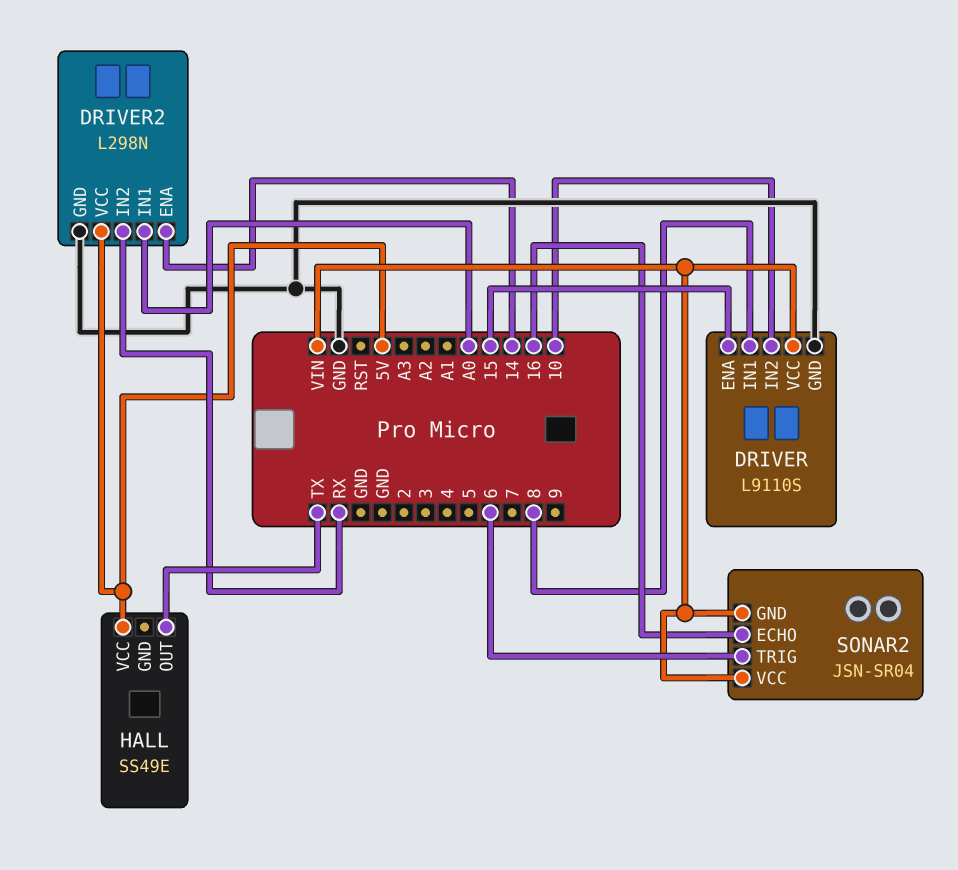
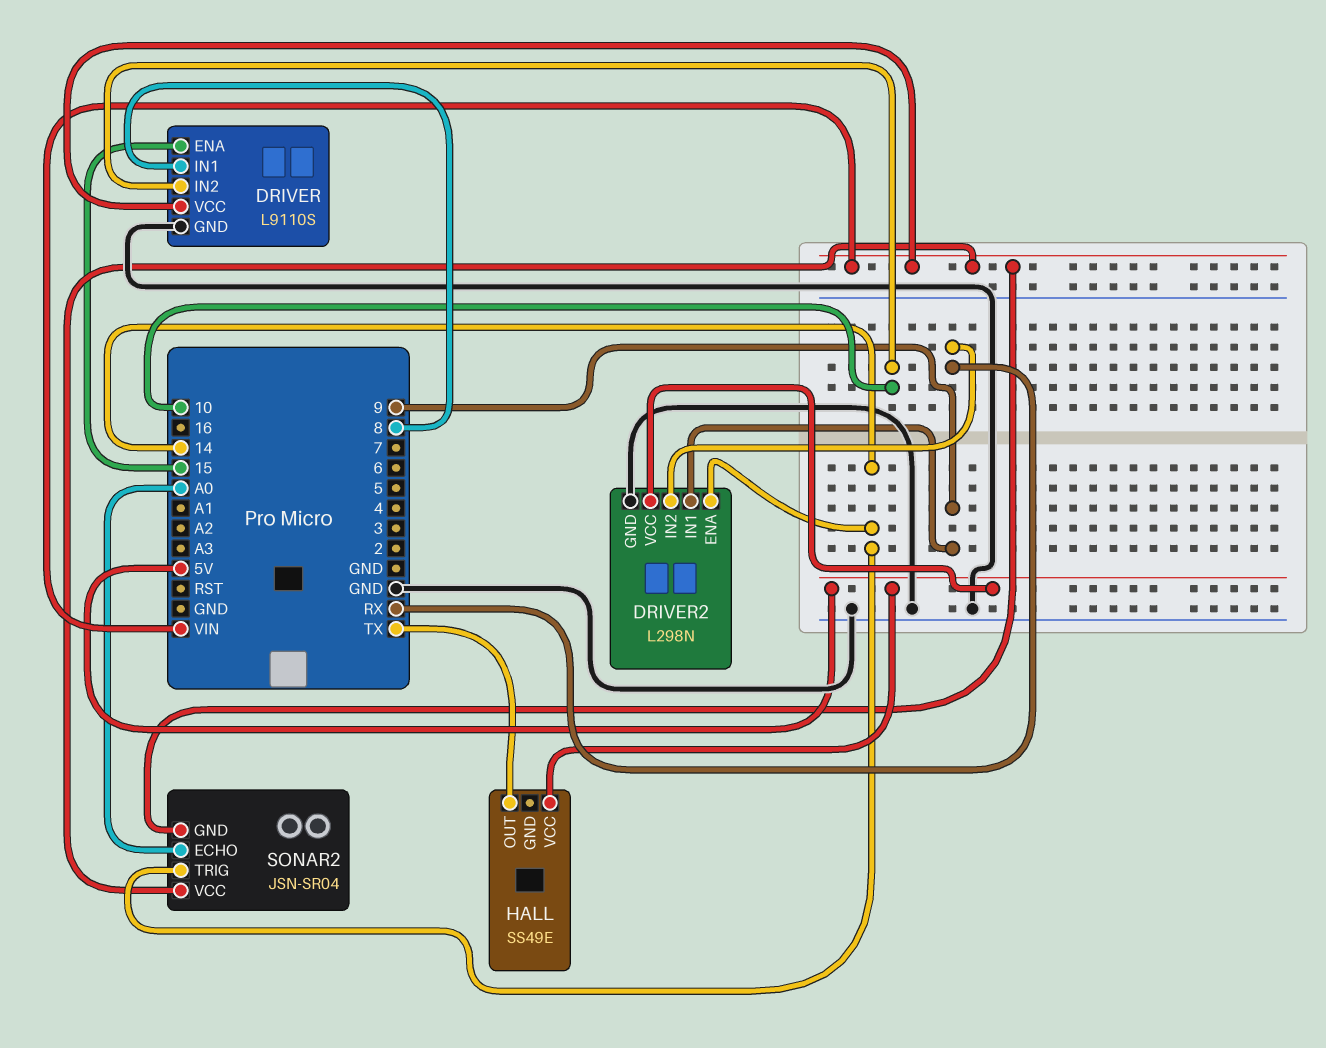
DRIVER2 pin IN1: A0 -> 9
SONAR2 pin ECHO: 16 -> A0
SONAR2 pin TRIG: 6 -> 14

